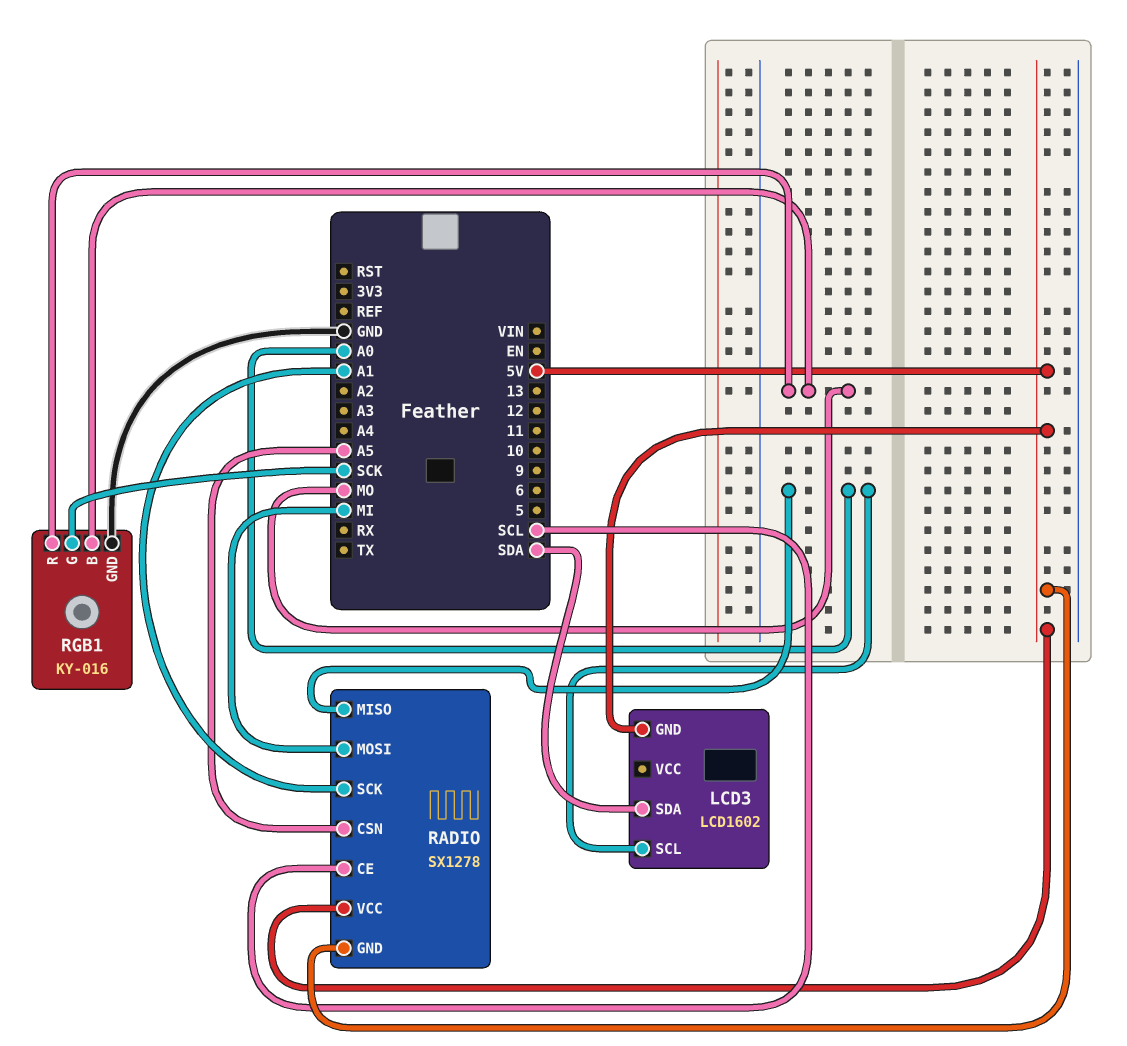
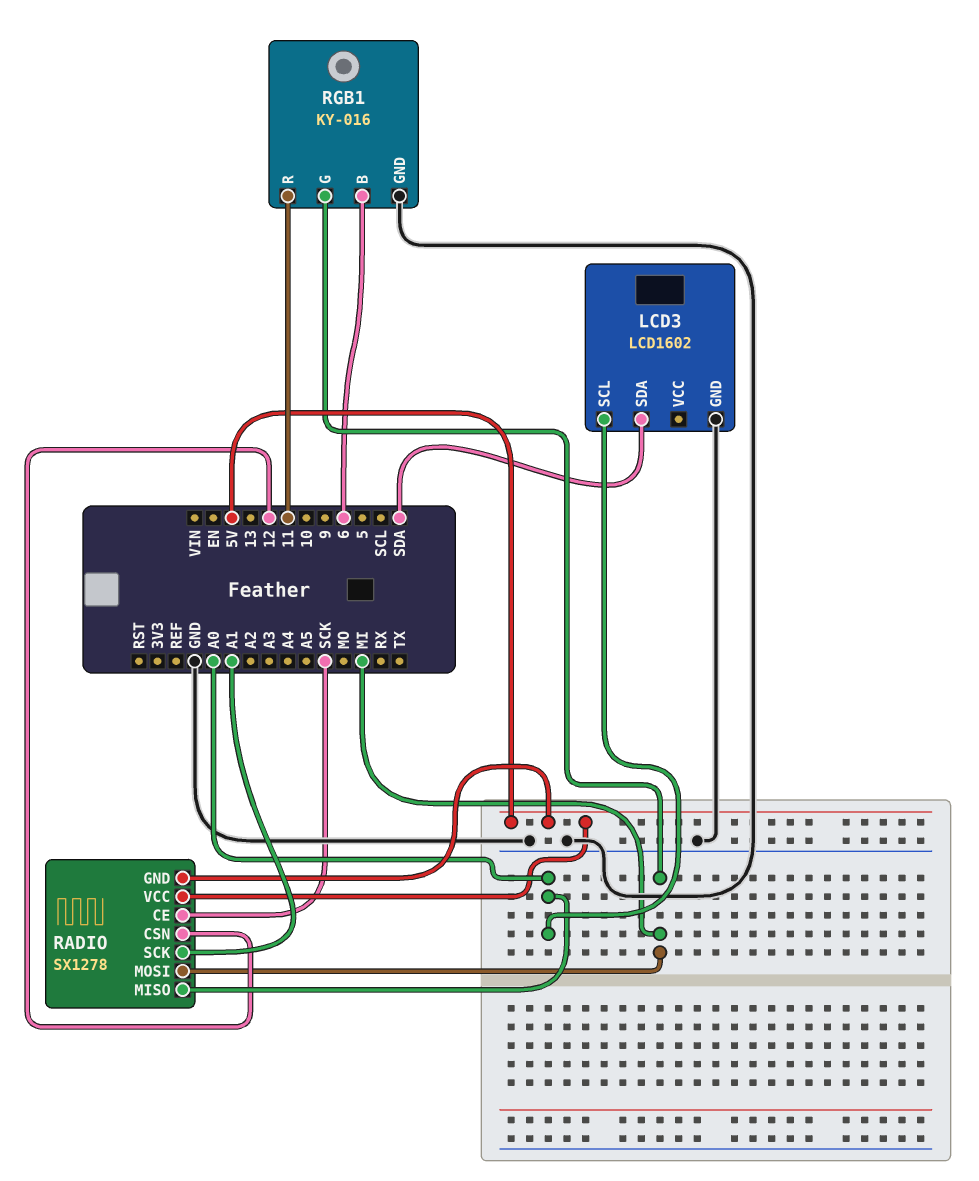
LCD3 pin GND: 5V -> GND
RADIO pin CE: SCL -> SCK
RADIO pin CSN: A5 -> 12
RGB1 pin B: MO -> 6
RGB1 pin G: SCK -> MI
RGB1 pin R: MO -> 11

